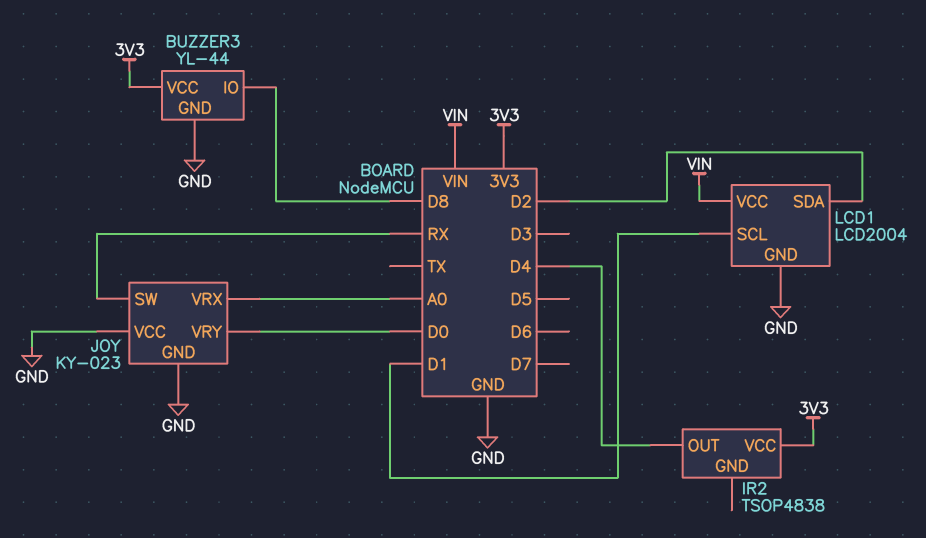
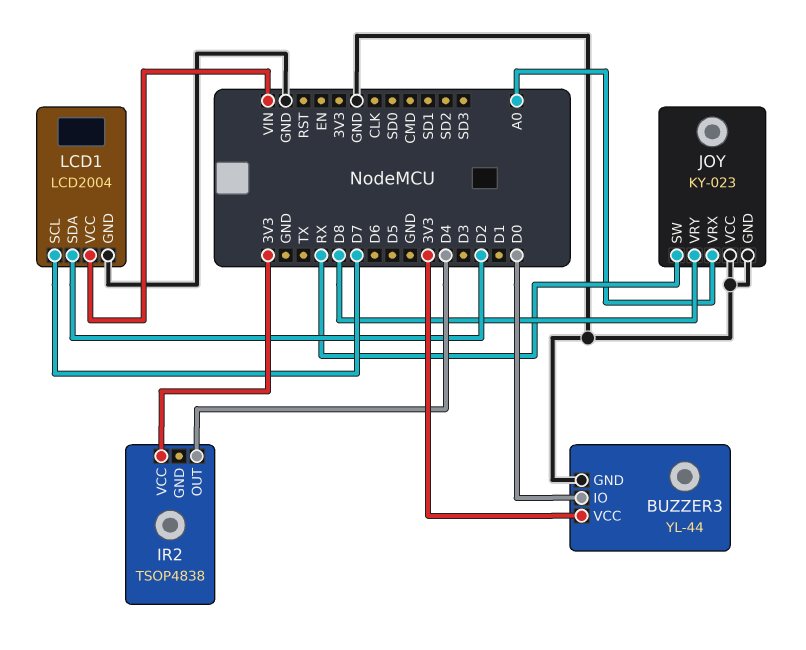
BUZZER3 pin IO: D8 -> D0
JOY pin VRY: D0 -> D8
LCD1 pin SCL: D1 -> D7

